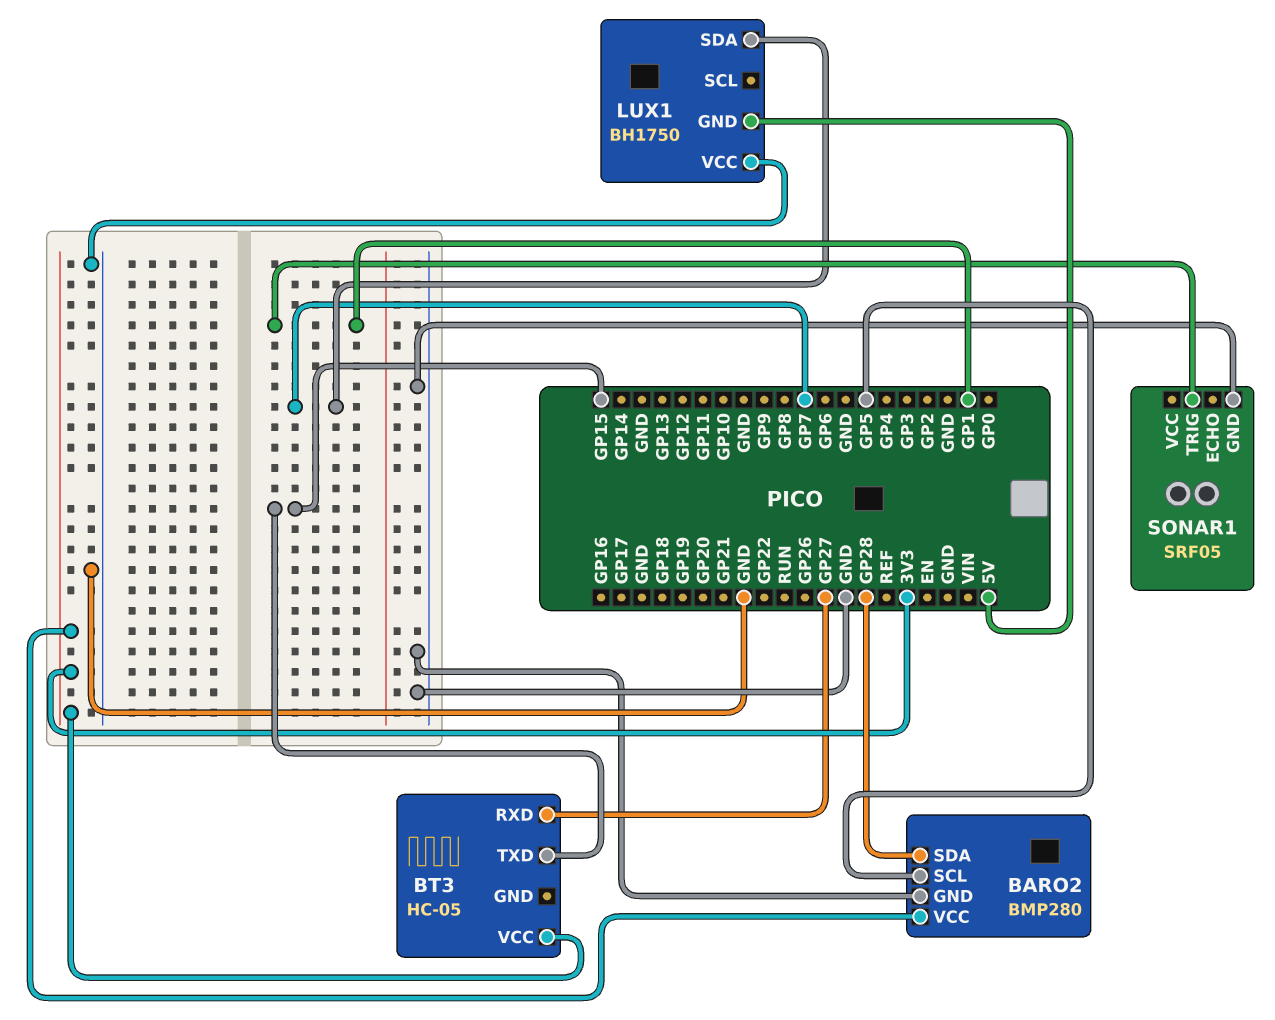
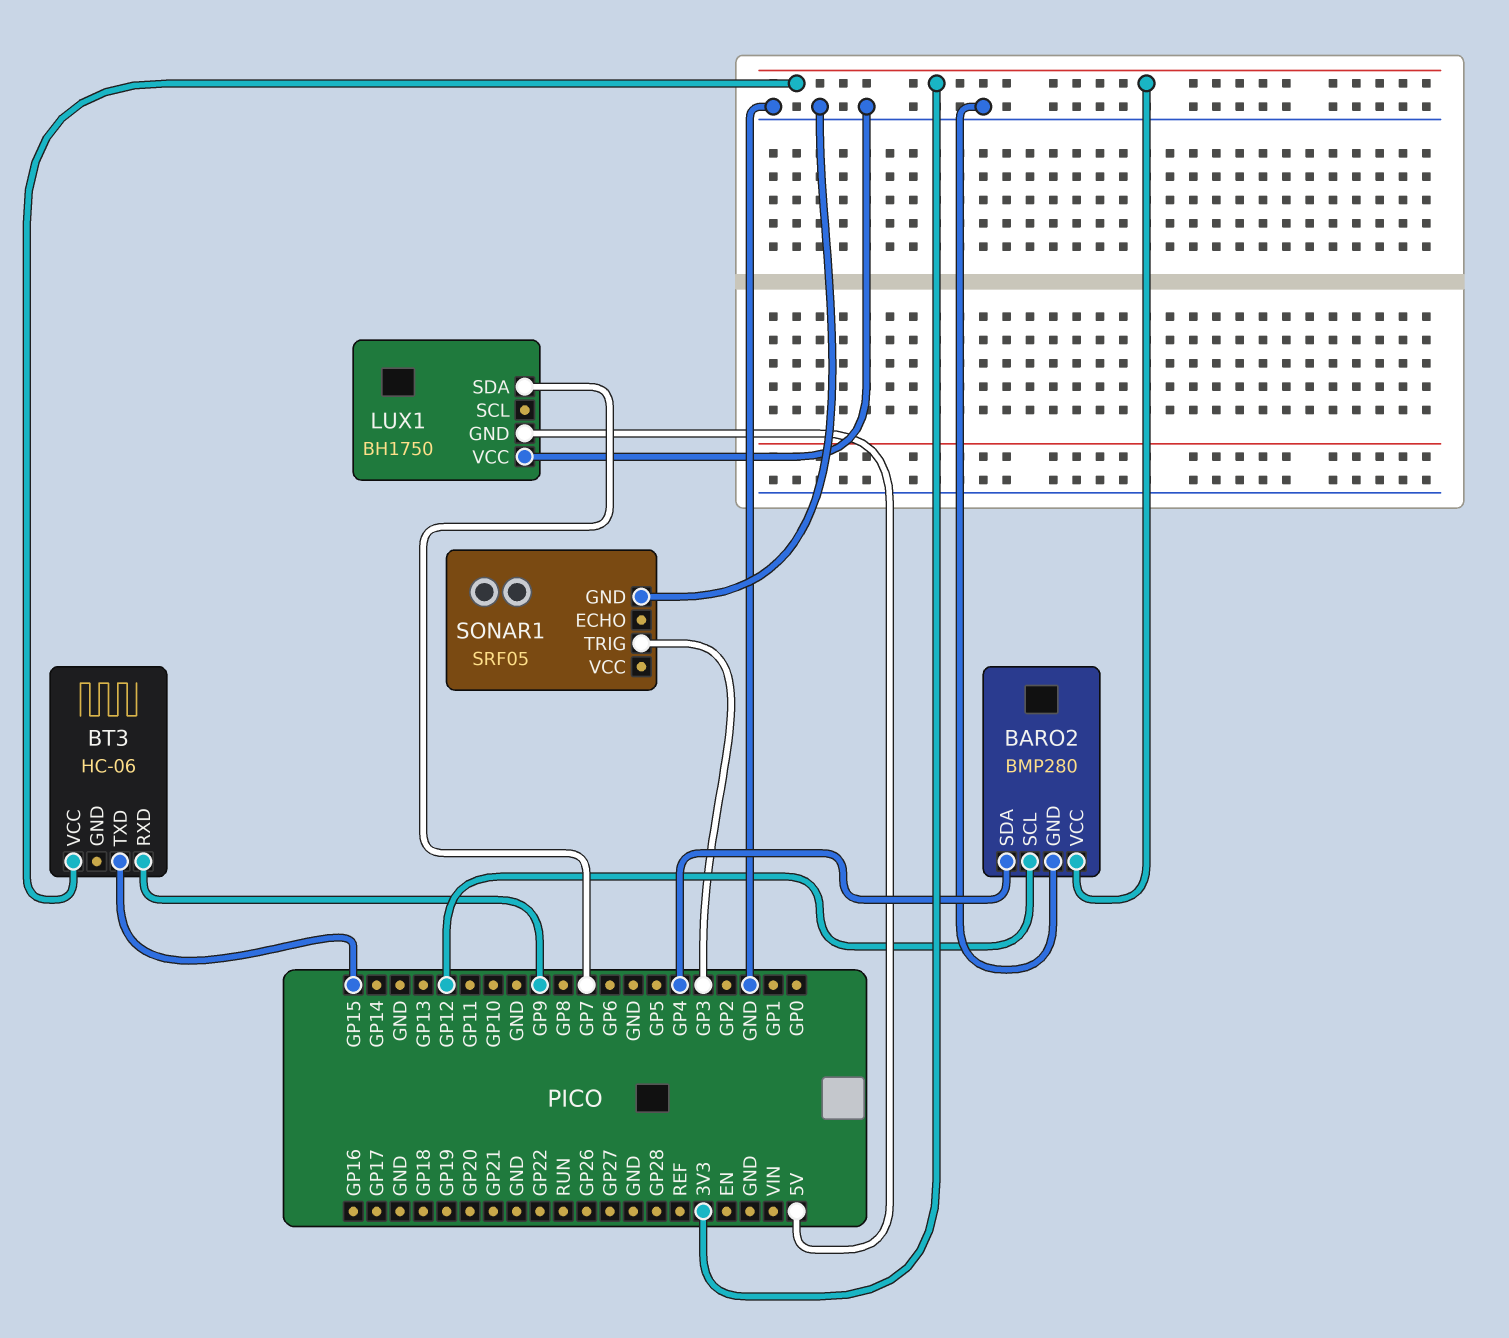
BARO2 pin SCL: GP5 -> GP12
BARO2 pin SDA: GP28 -> GP4
BT3: HC-05 -> HC-06
BT3 pin RXD: GP27 -> GP9
SONAR1 pin TRIG: GP1 -> GP3

